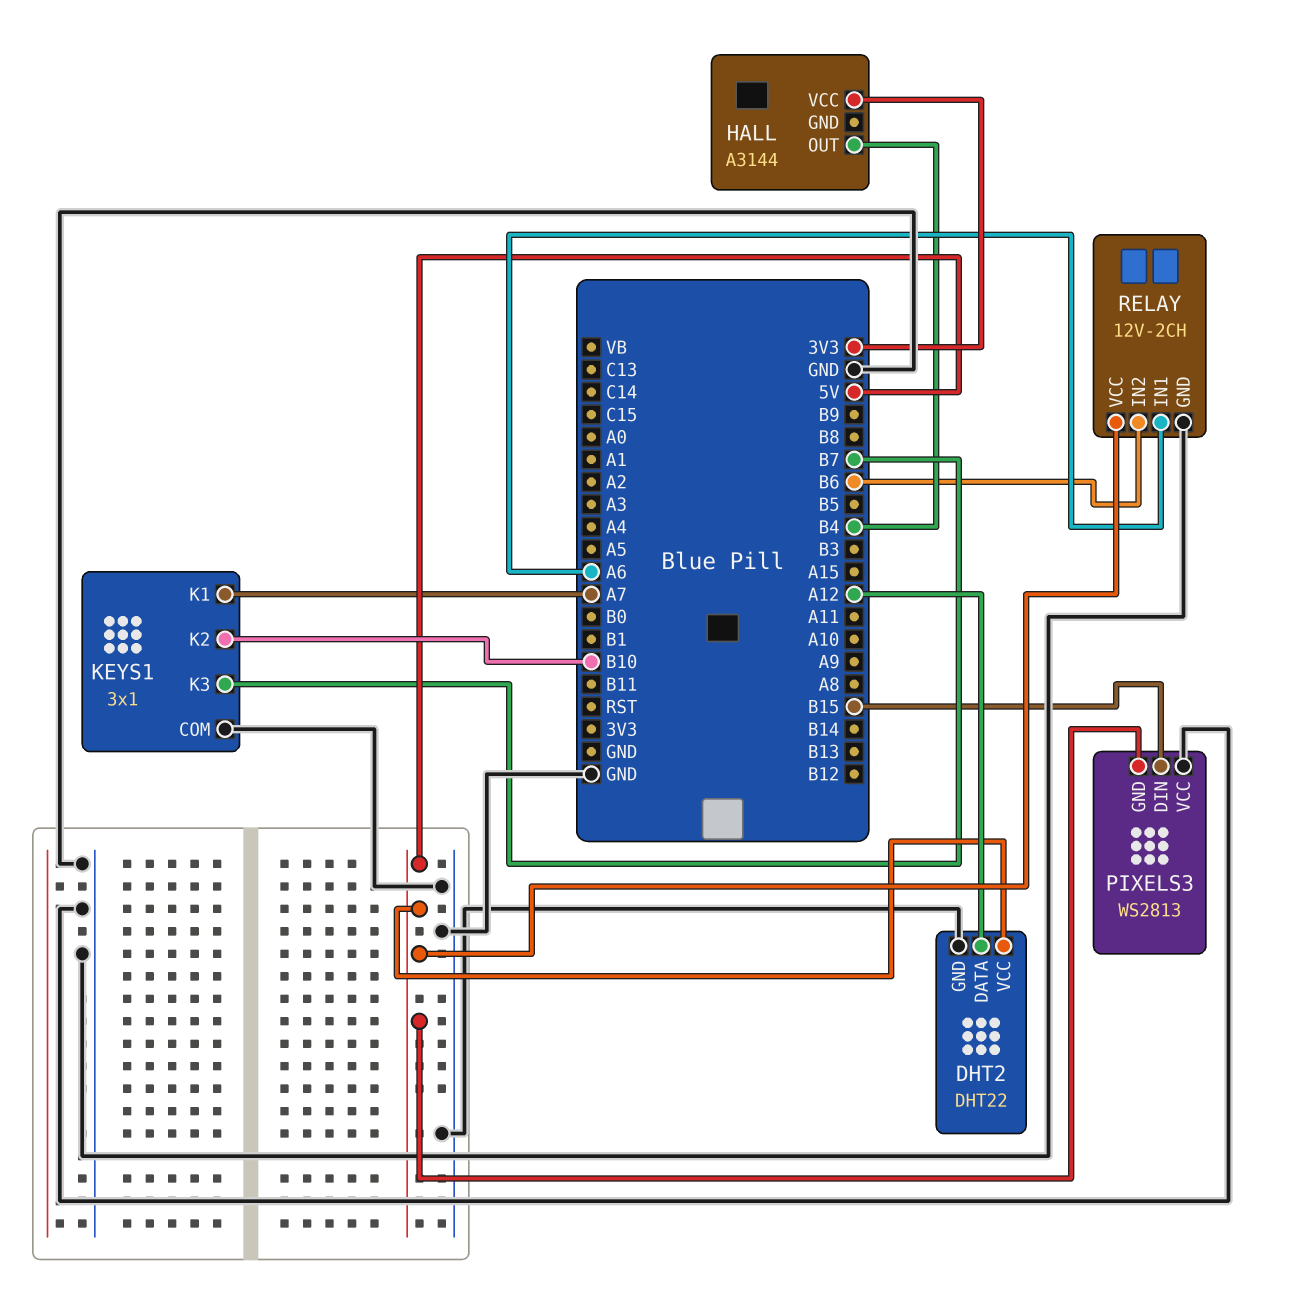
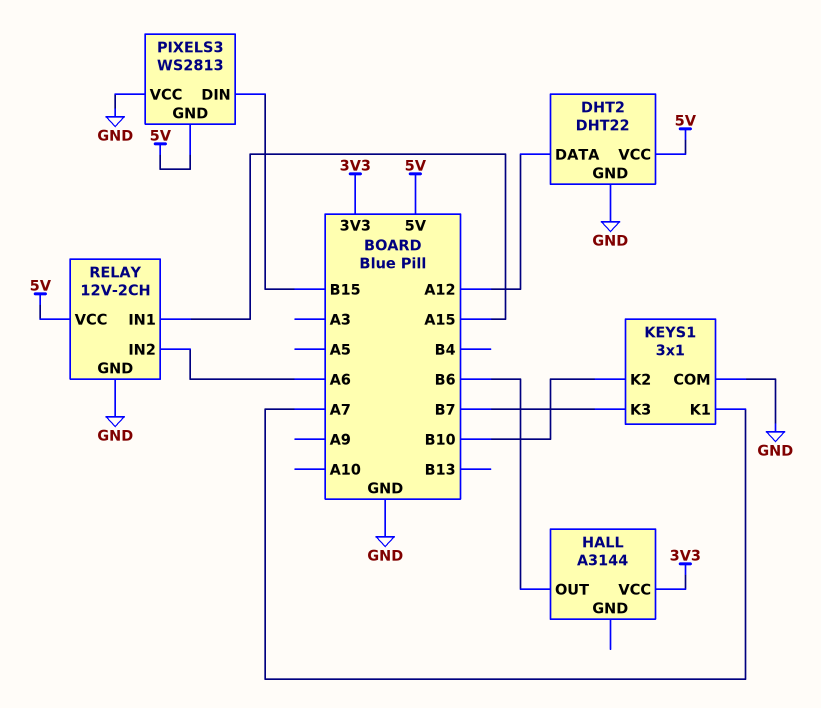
HALL pin OUT: B4 -> B6
RELAY pin IN1: A6 -> A15
RELAY pin IN2: B6 -> A6

